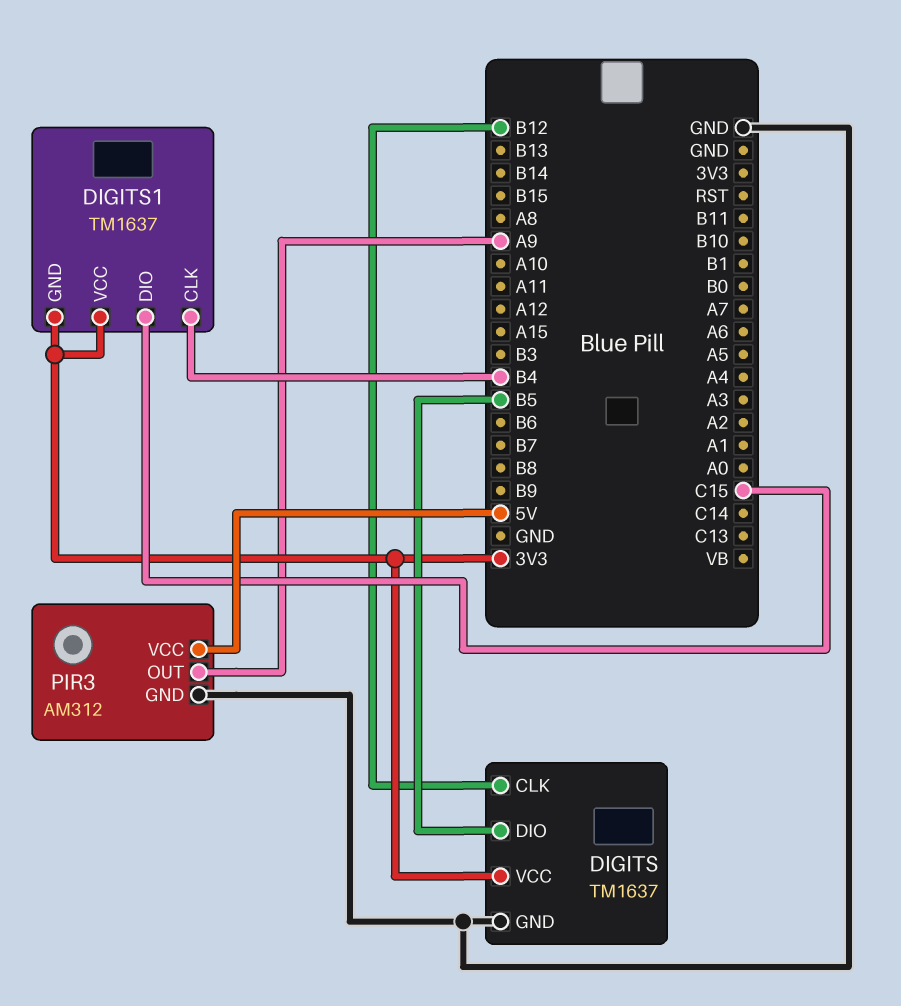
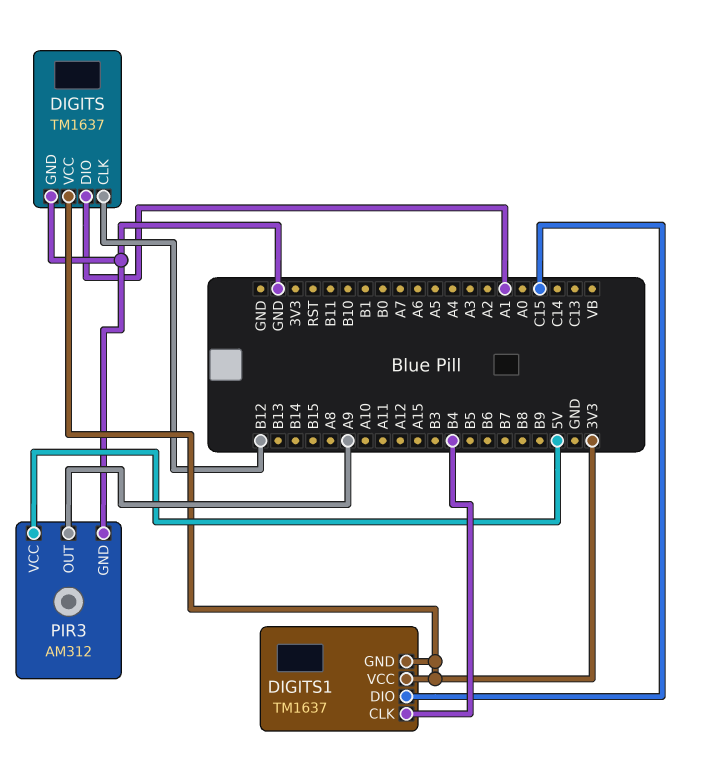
DIGITS pin DIO: B5 -> A1

